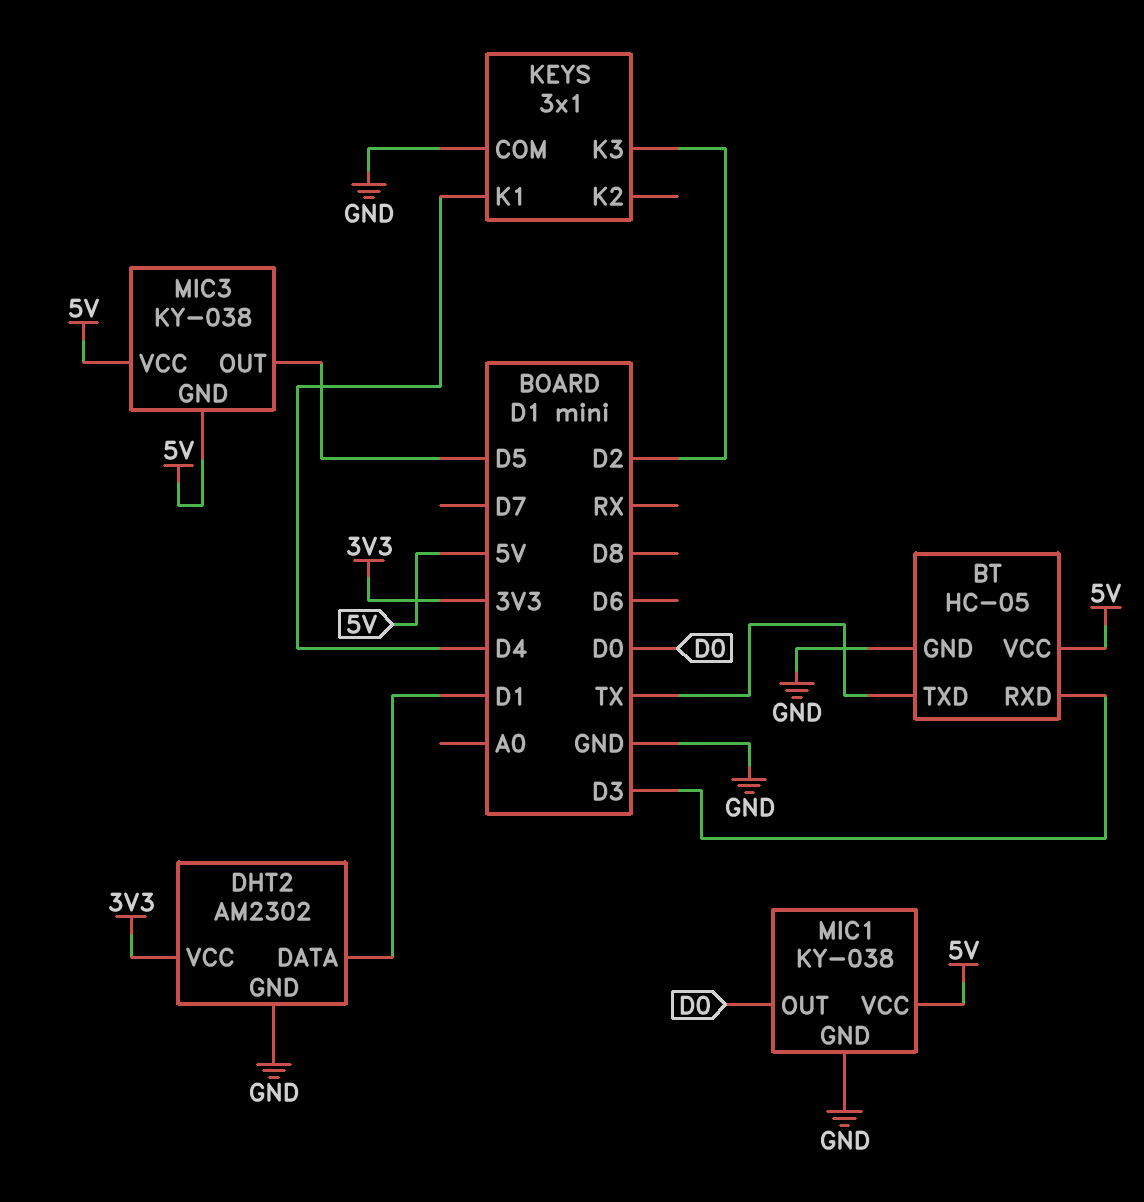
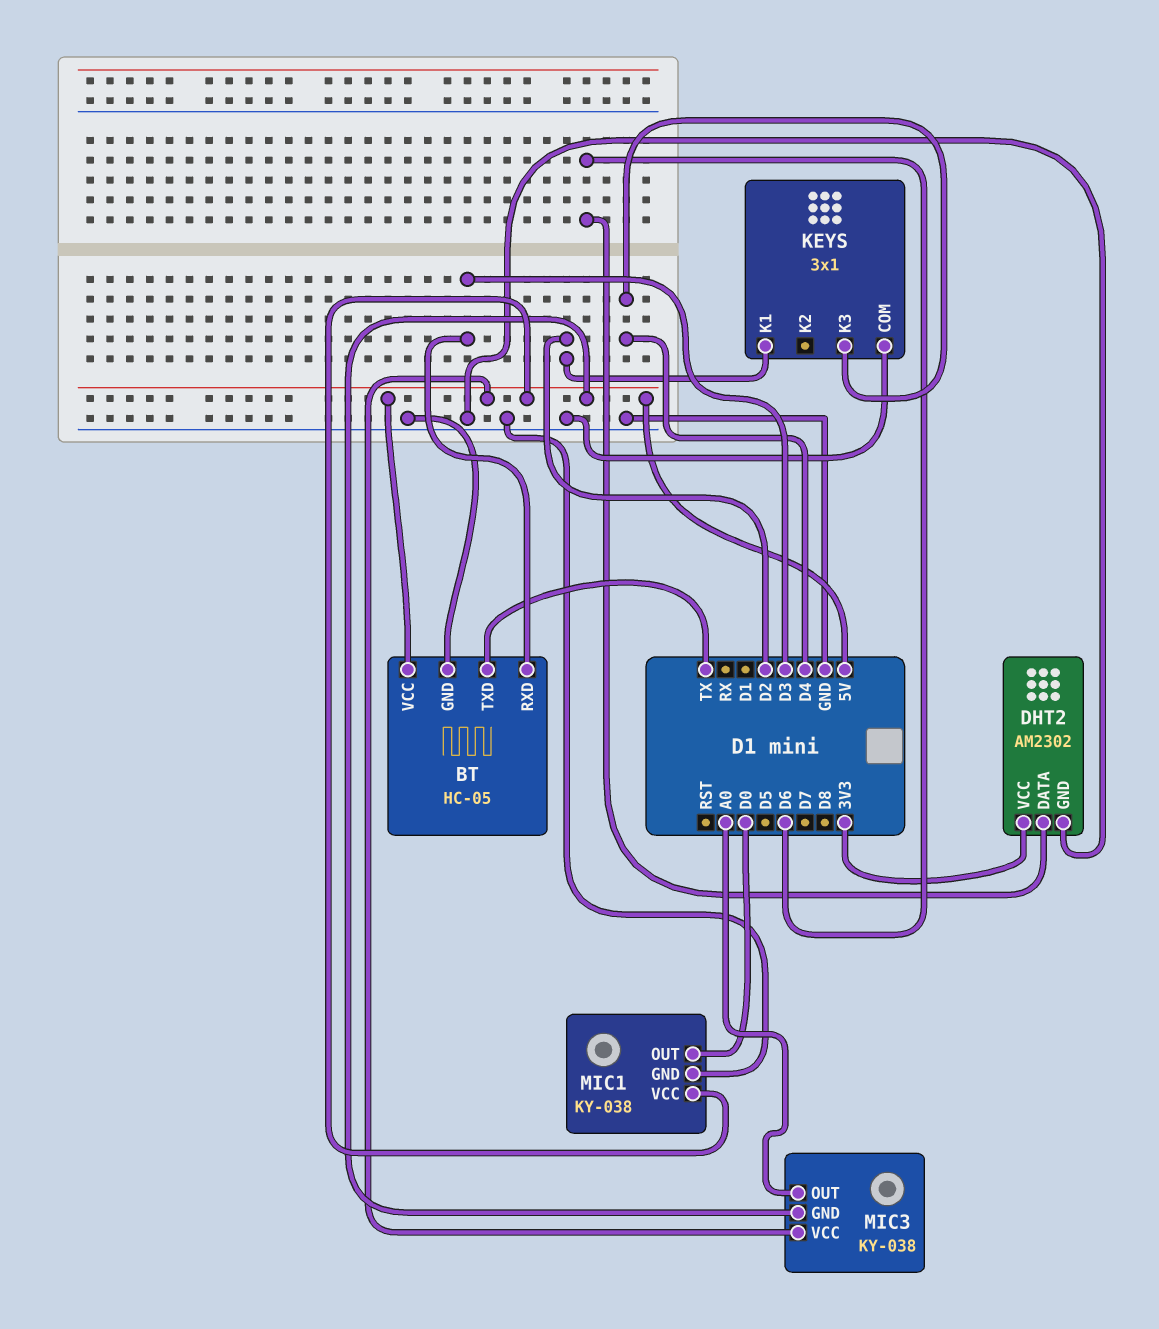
DHT2 pin DATA: D1 -> D6
KEYS pin K1: D4 -> D2
KEYS pin K3: D2 -> D4
MIC3 pin OUT: D5 -> A0

